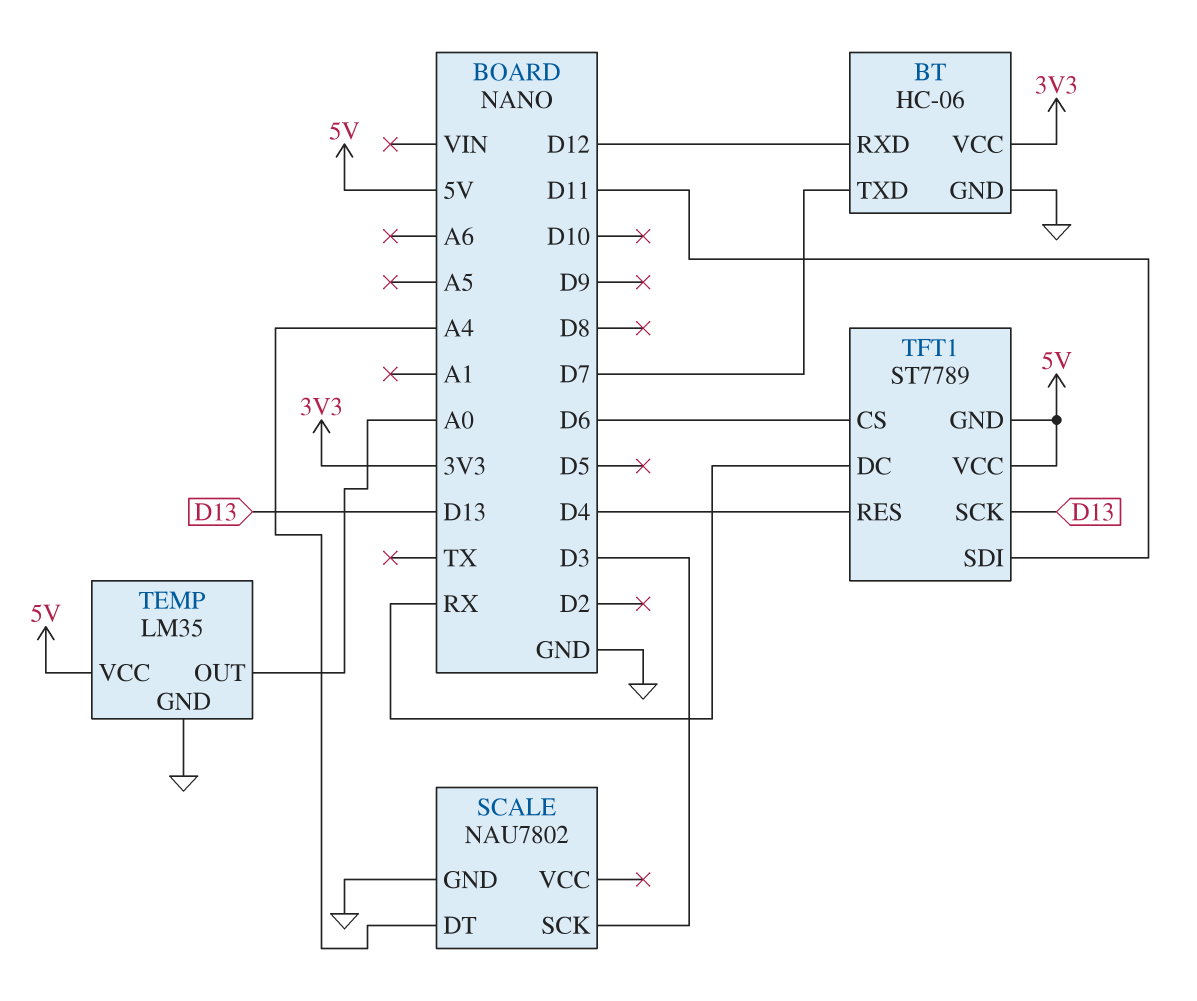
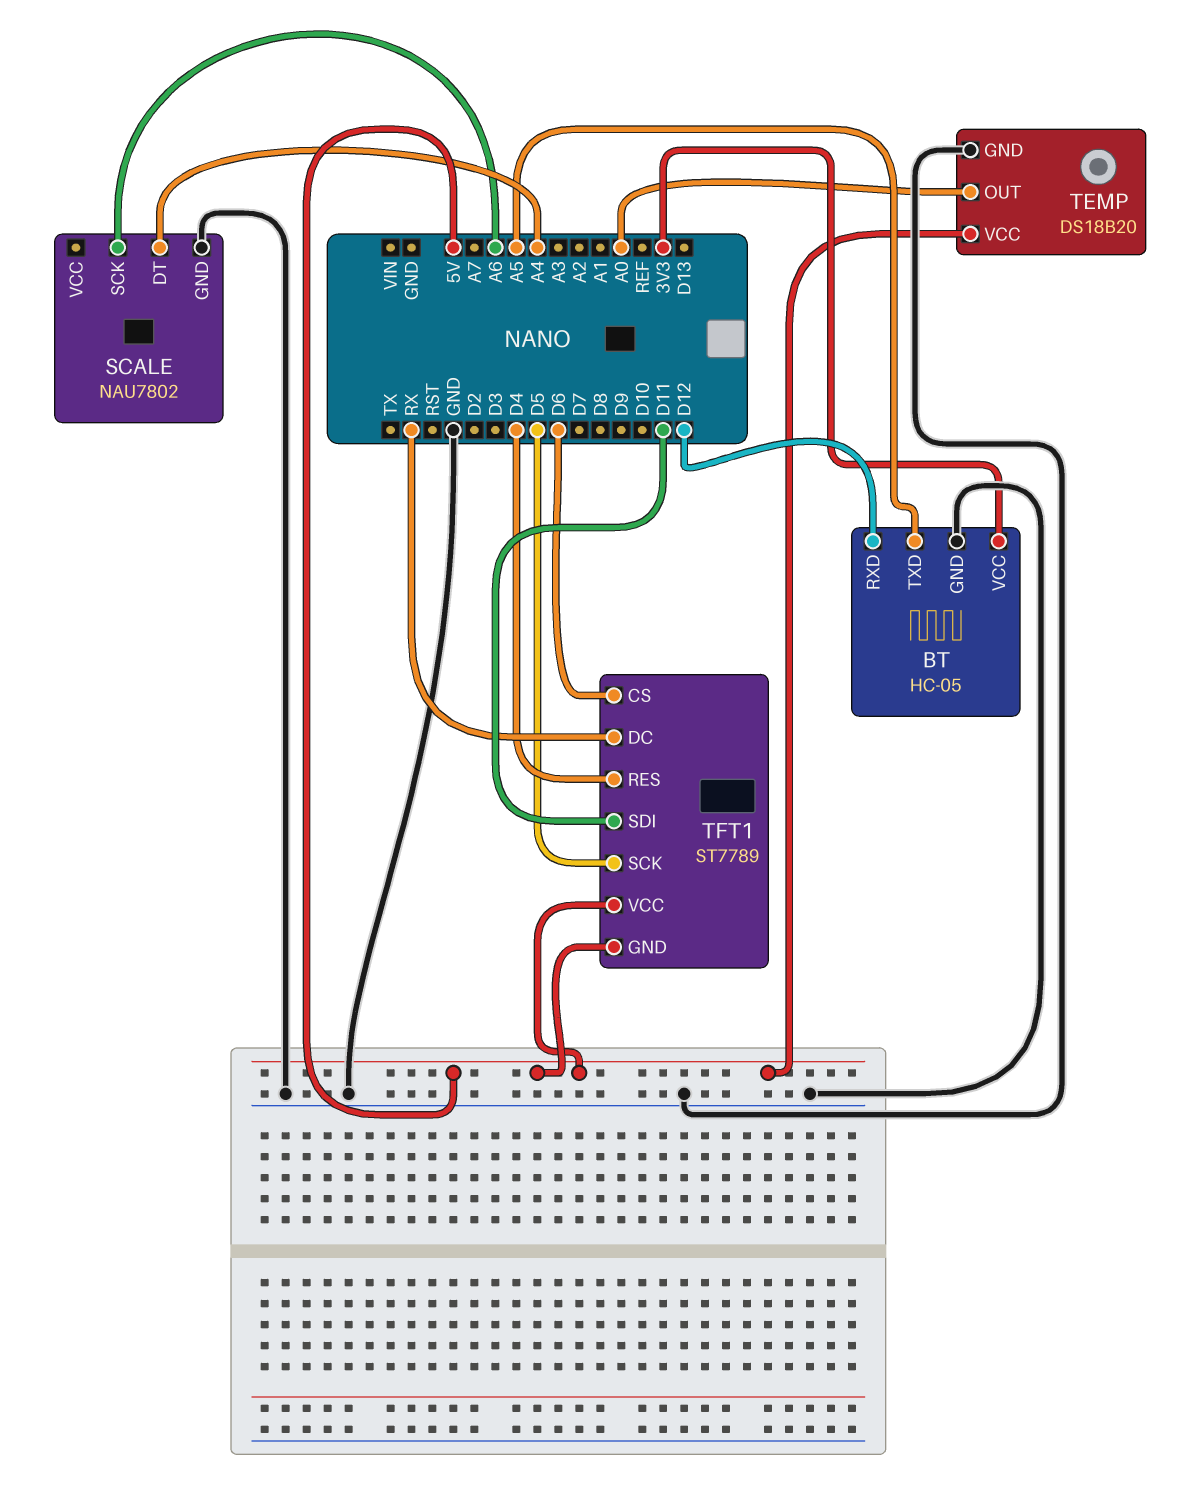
BT: HC-06 -> HC-05
BT pin TXD: D7 -> A5
SCALE pin SCK: D3 -> A6
TEMP: LM35 -> DS18B20
TFT1 pin SCK: D13 -> D5

